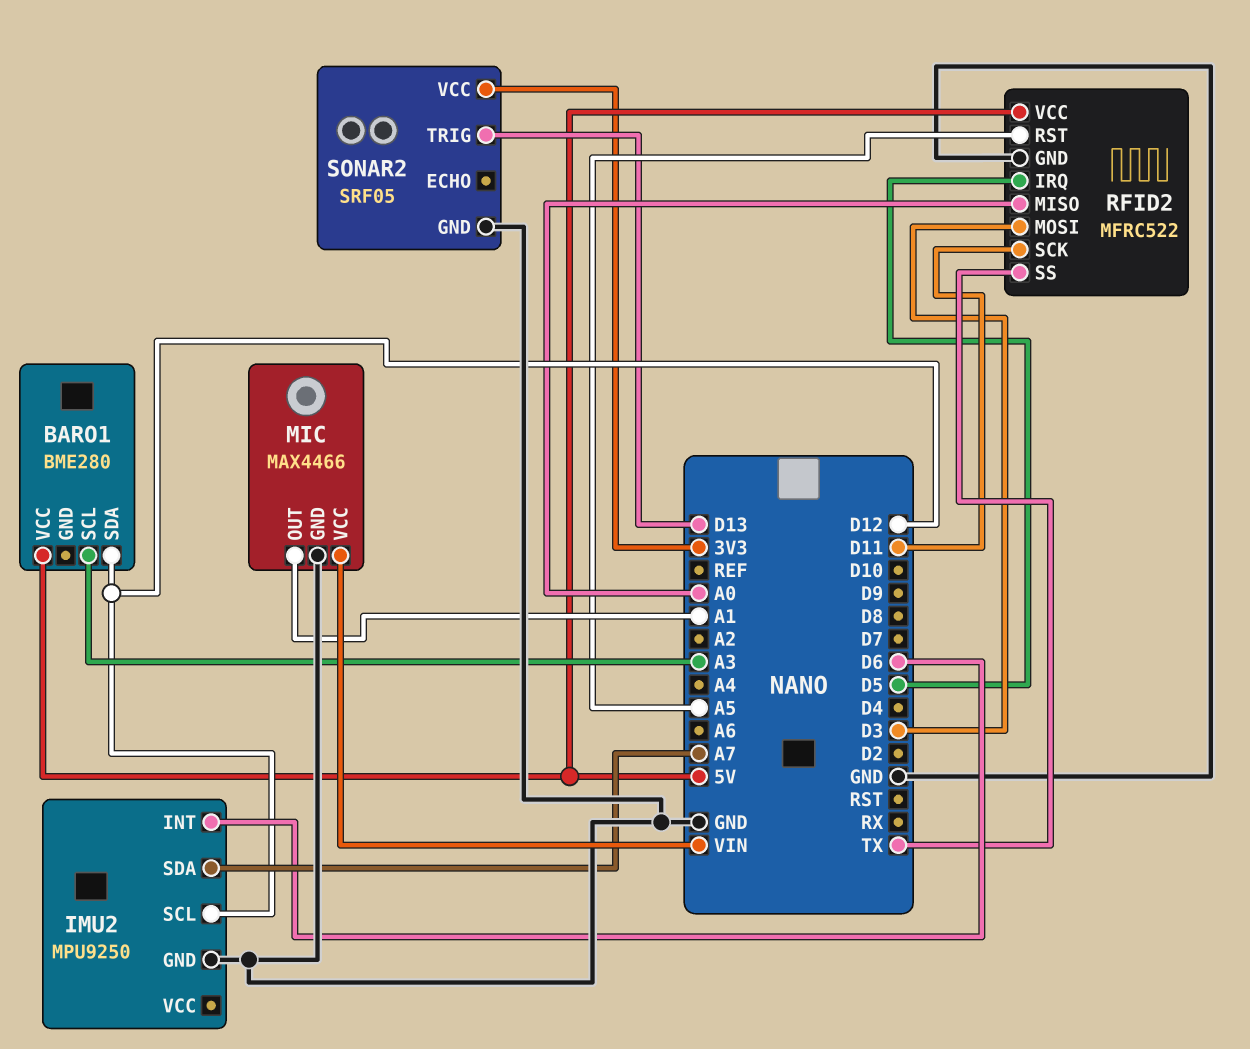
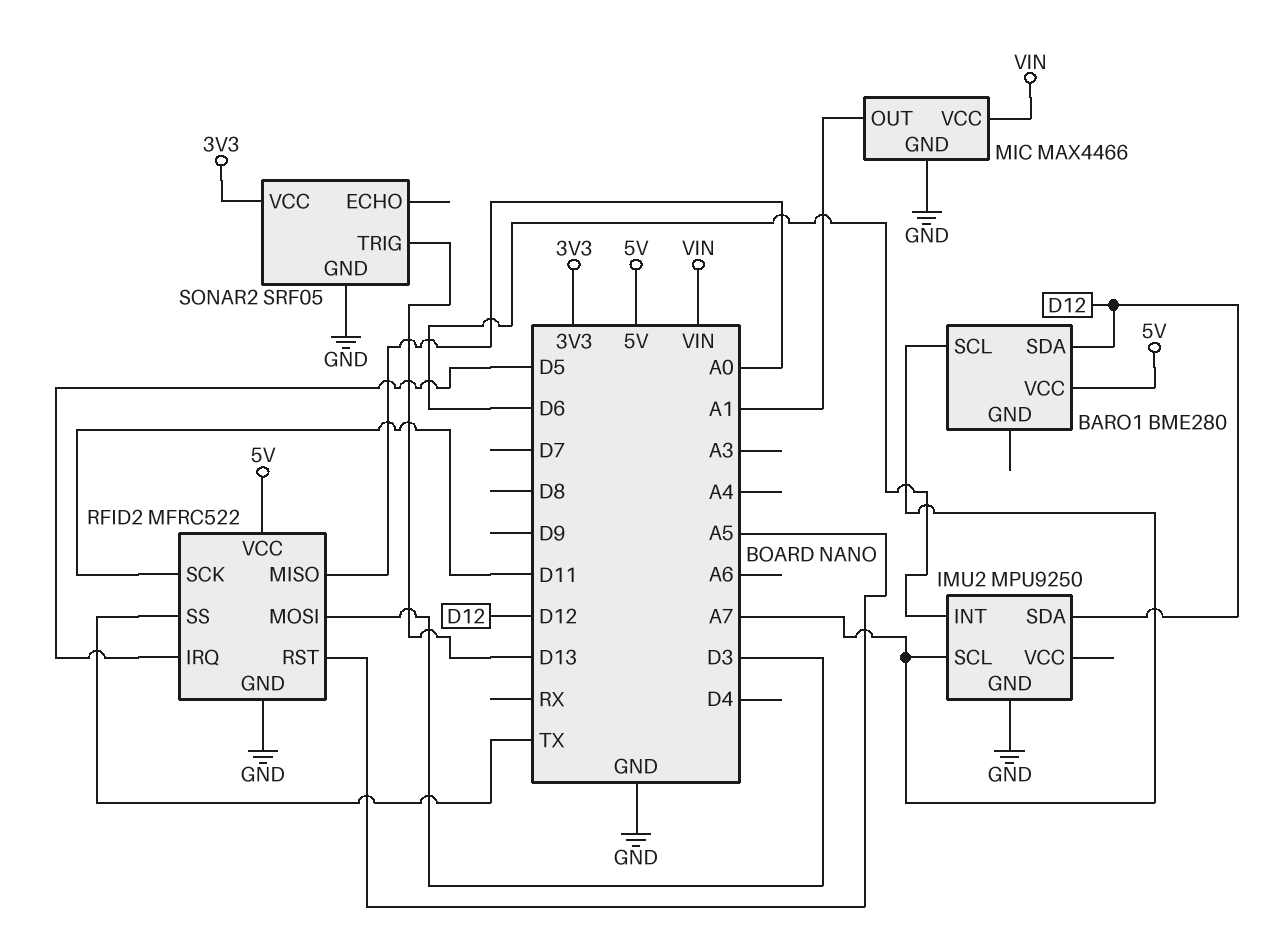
BARO1 pin SCL: A3 -> A7
IMU2 pin SCL: D12 -> A7
IMU2 pin SDA: A7 -> D12

